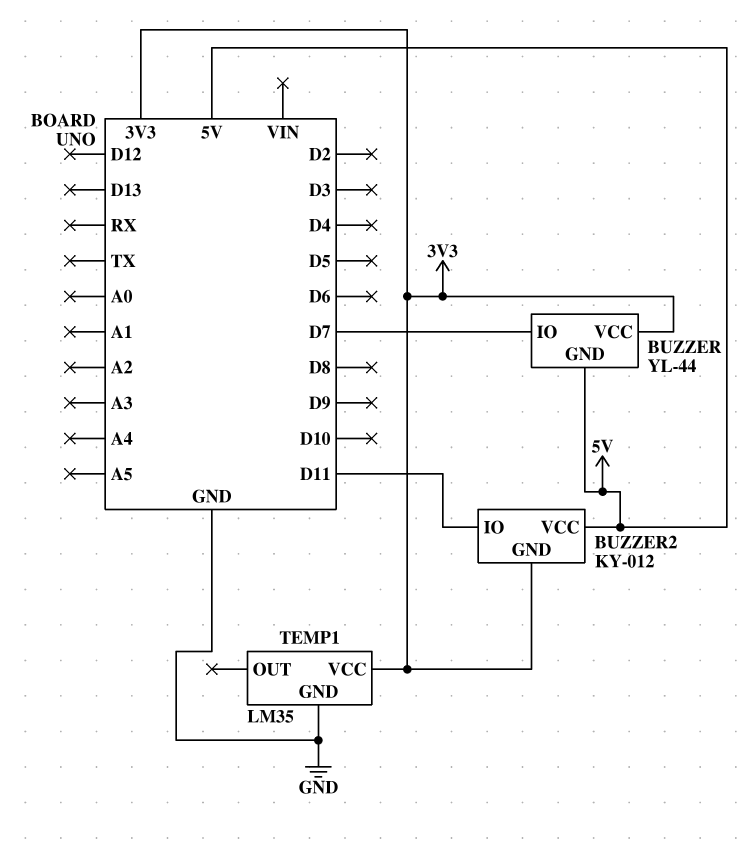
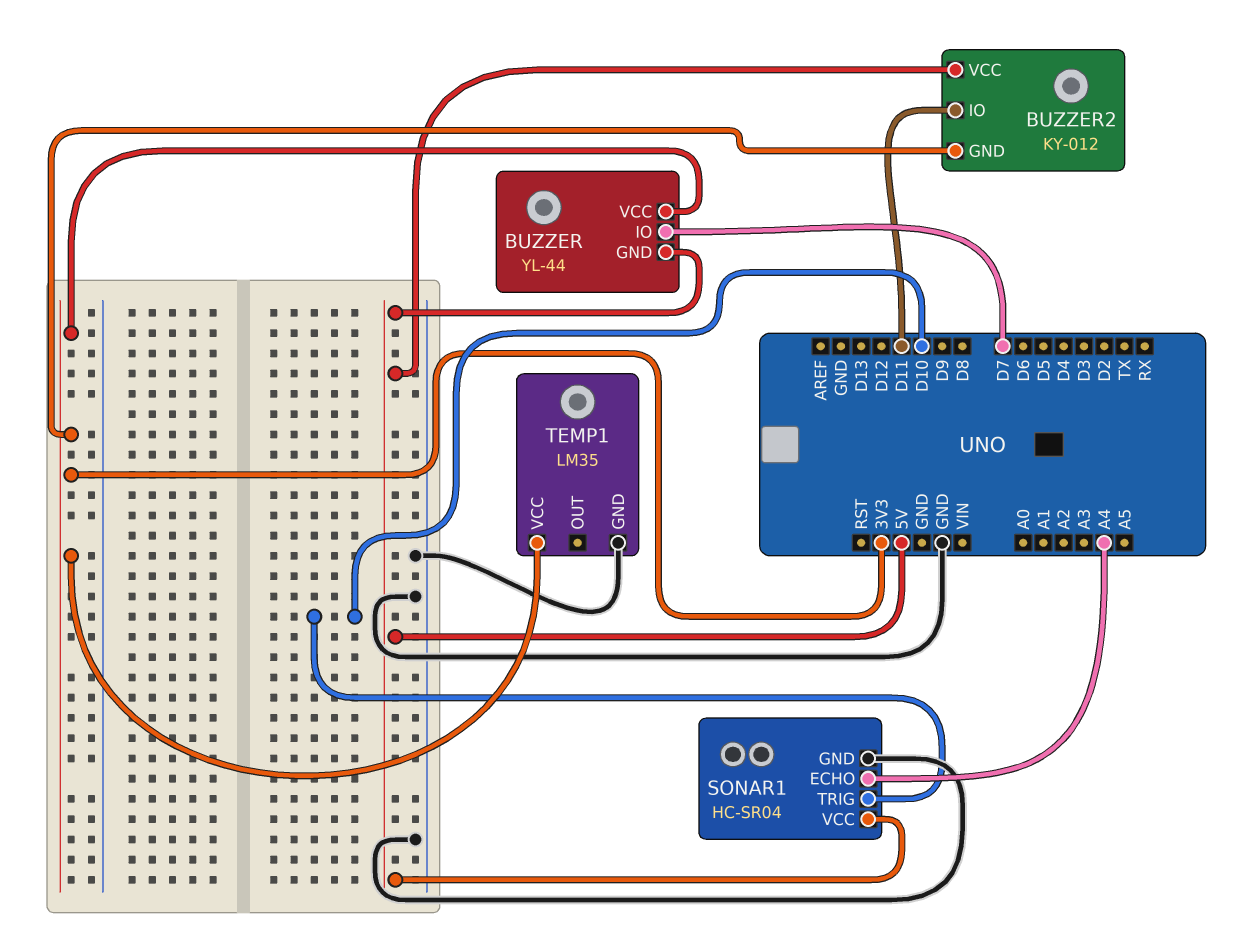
SONAR1: none -> HC-SR04
SONAR1 pin ECHO: none -> A4
SONAR1 pin GND: none -> GND
SONAR1 pin TRIG: none -> D10
SONAR1 pin VCC: none -> 5V

